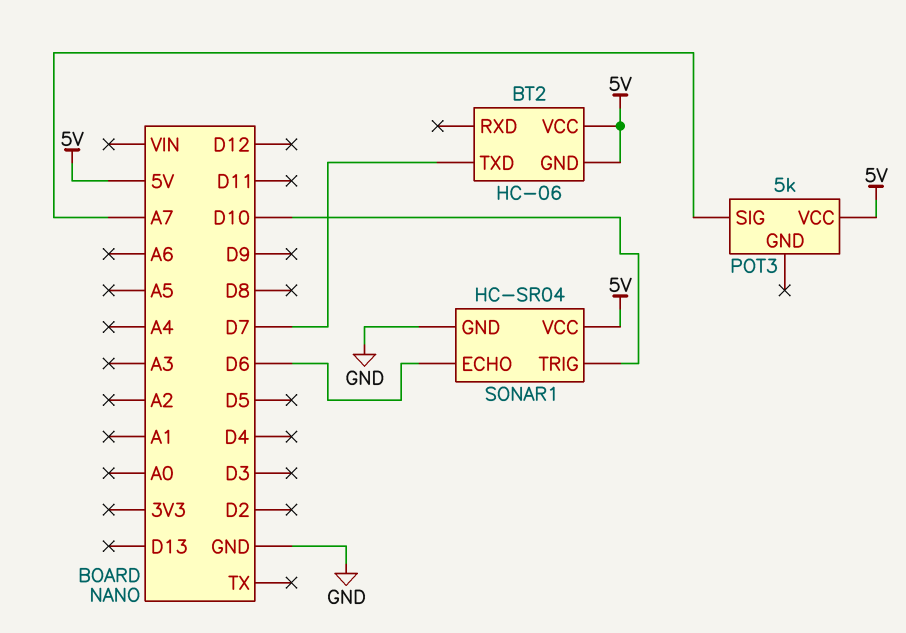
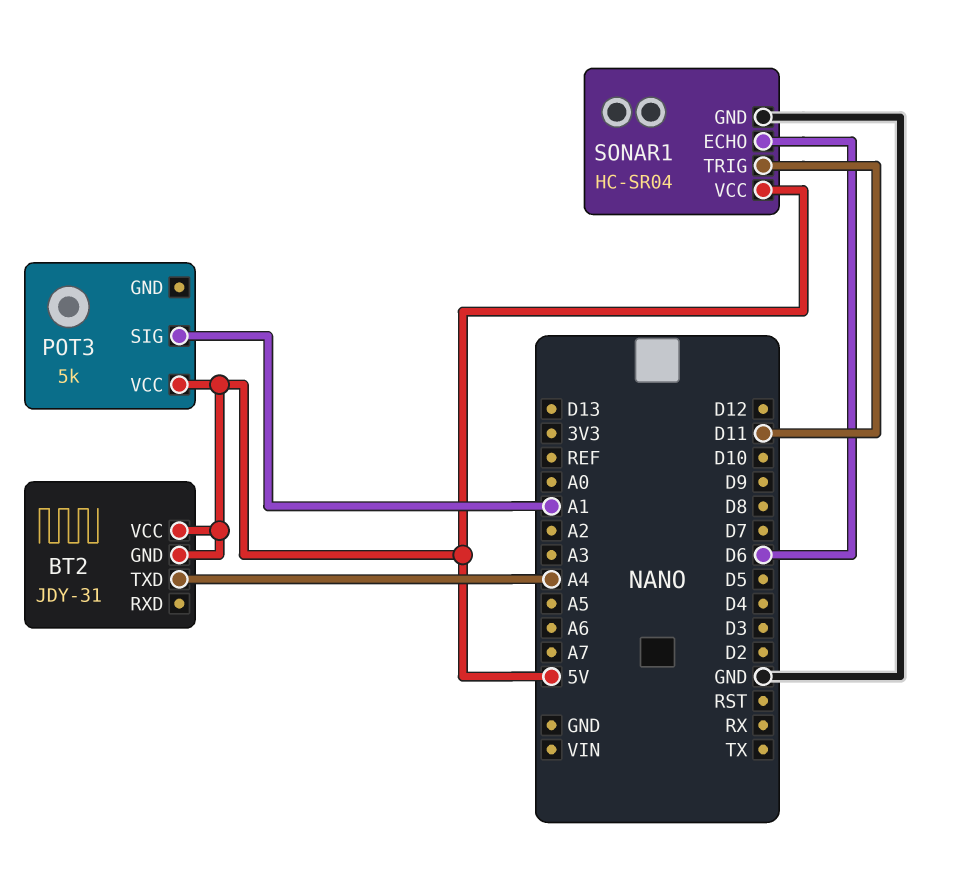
BT2: HC-06 -> JDY-31
BT2 pin TXD: D7 -> A4
POT3 pin SIG: A7 -> A1
SONAR1 pin TRIG: D10 -> D11

